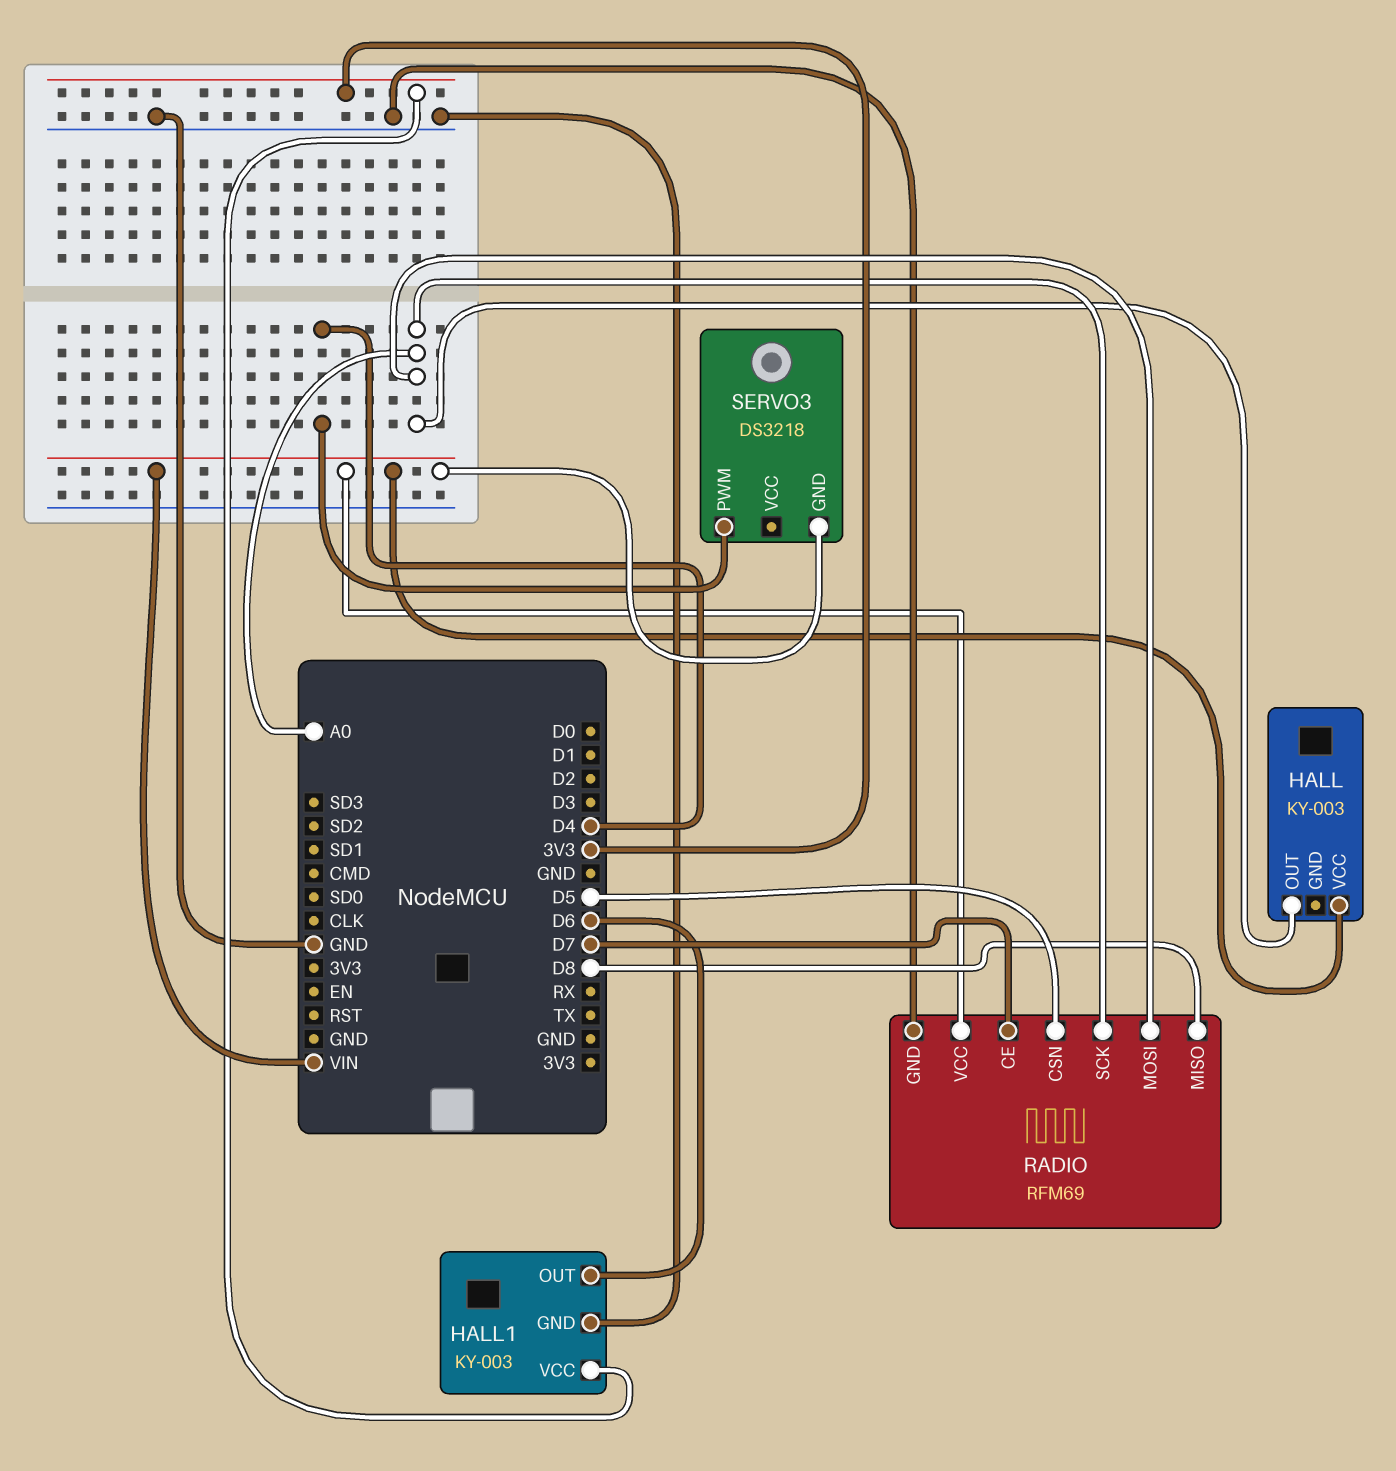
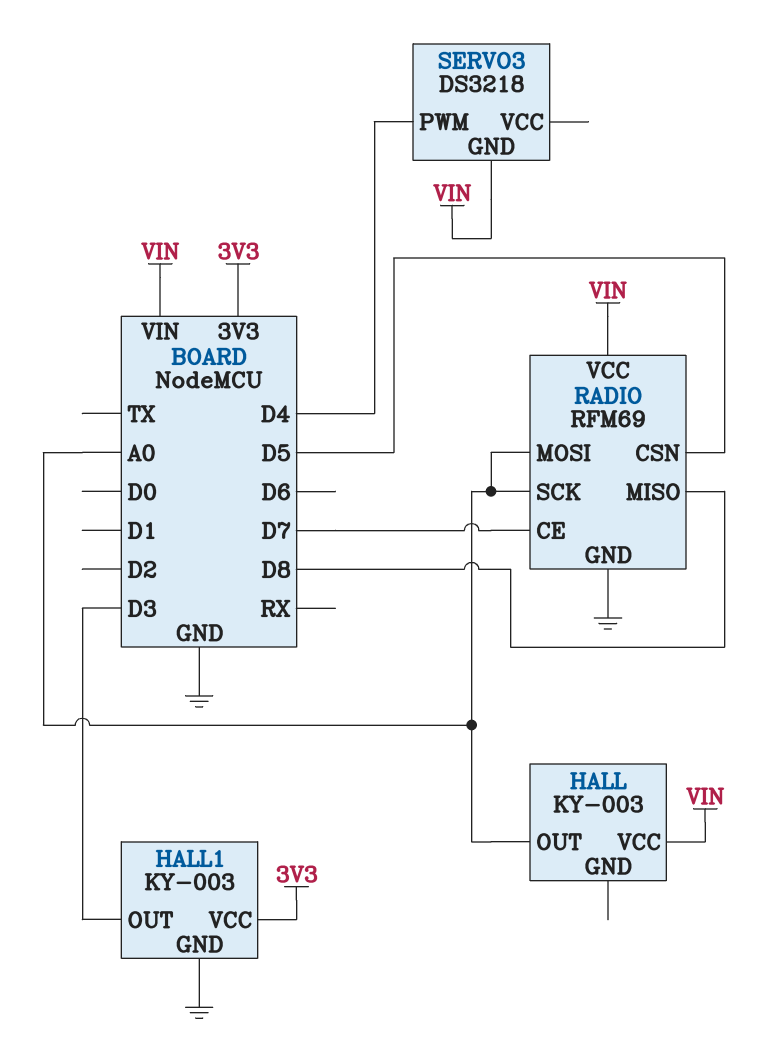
HALL1 pin OUT: D6 -> D3

